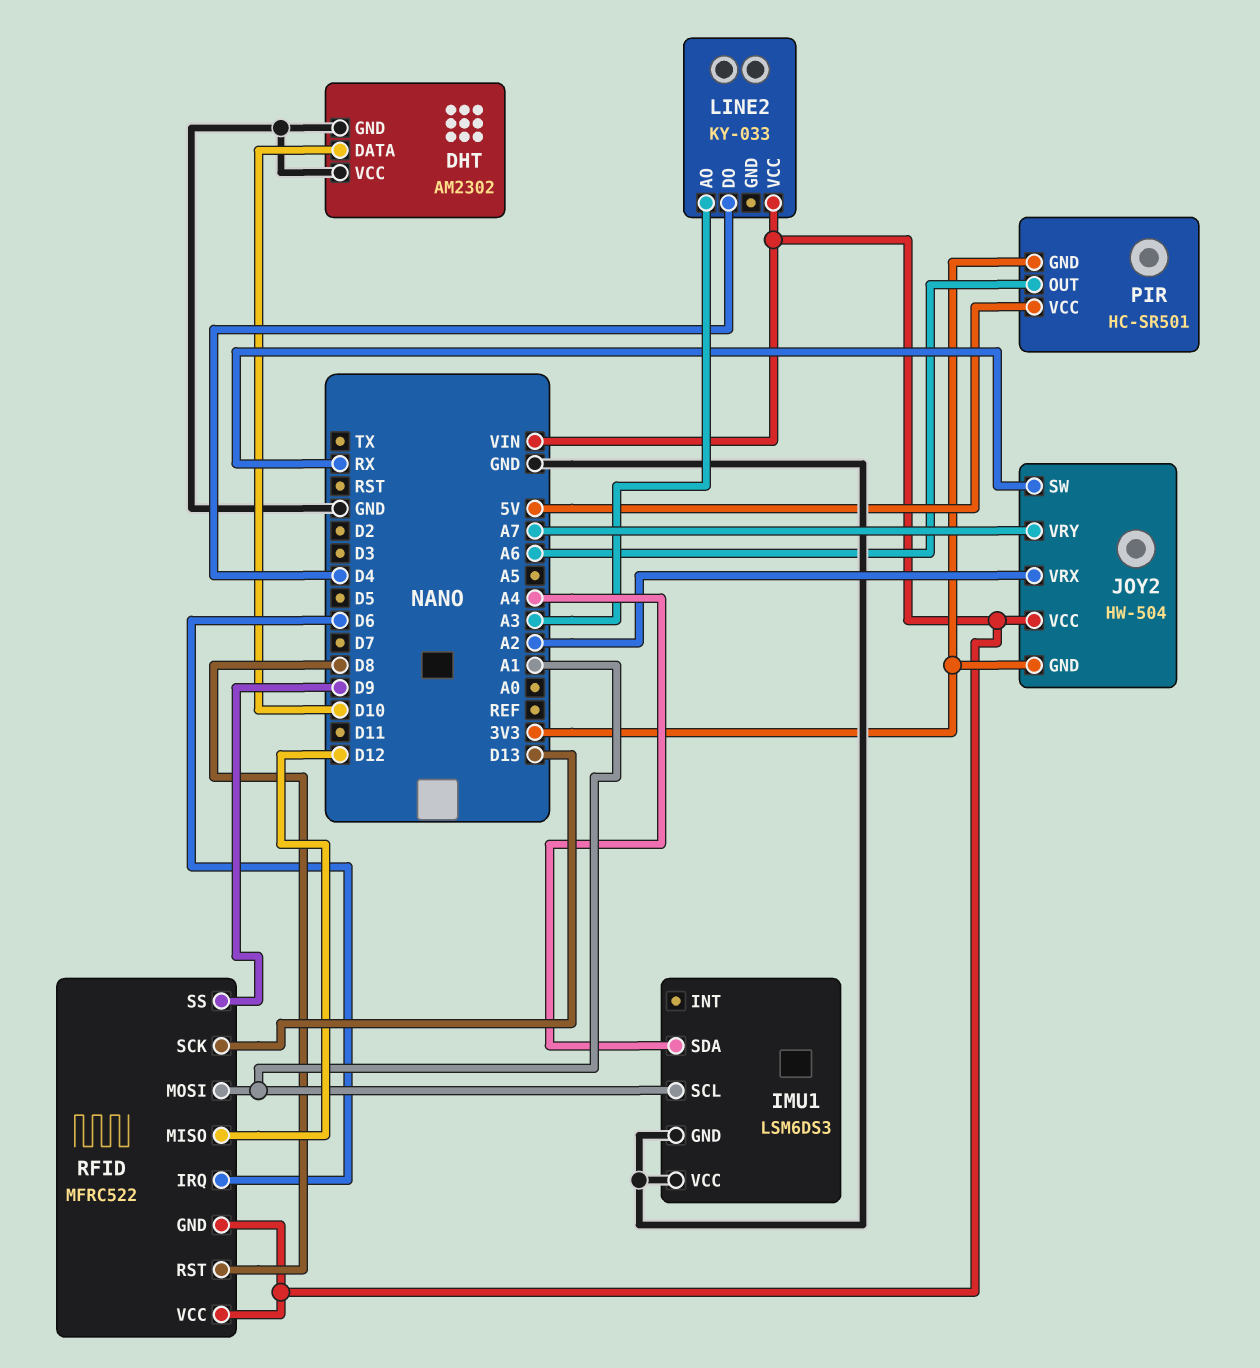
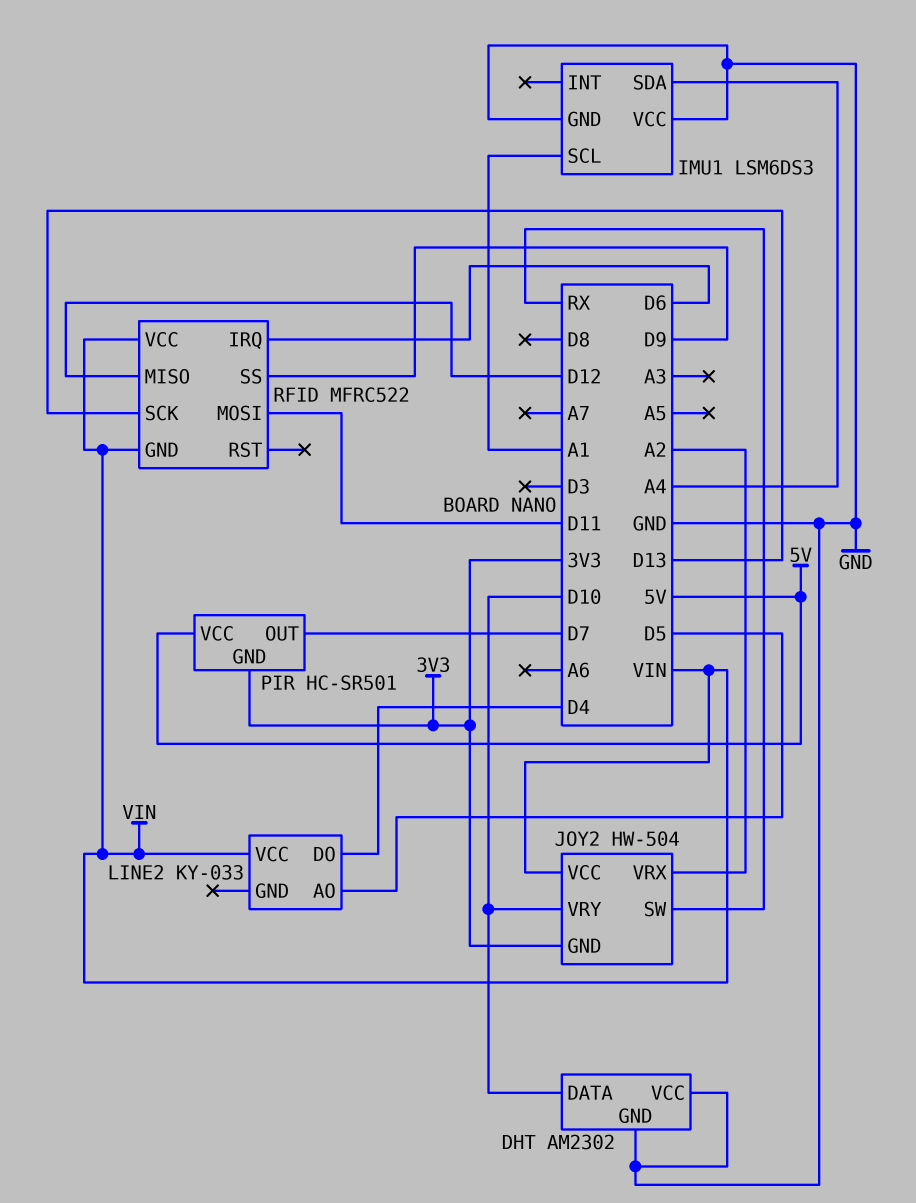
JOY2 pin VRY: A7 -> D10
LINE2 pin AO: A3 -> D5
PIR pin OUT: A6 -> D7
RFID pin MOSI: A1 -> D11
RFID pin RST: D8 -> none

